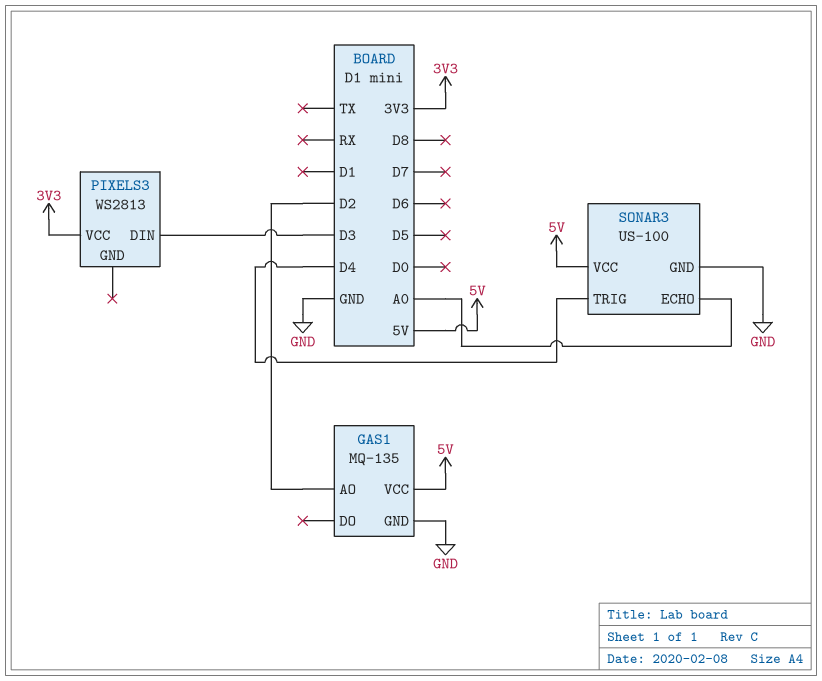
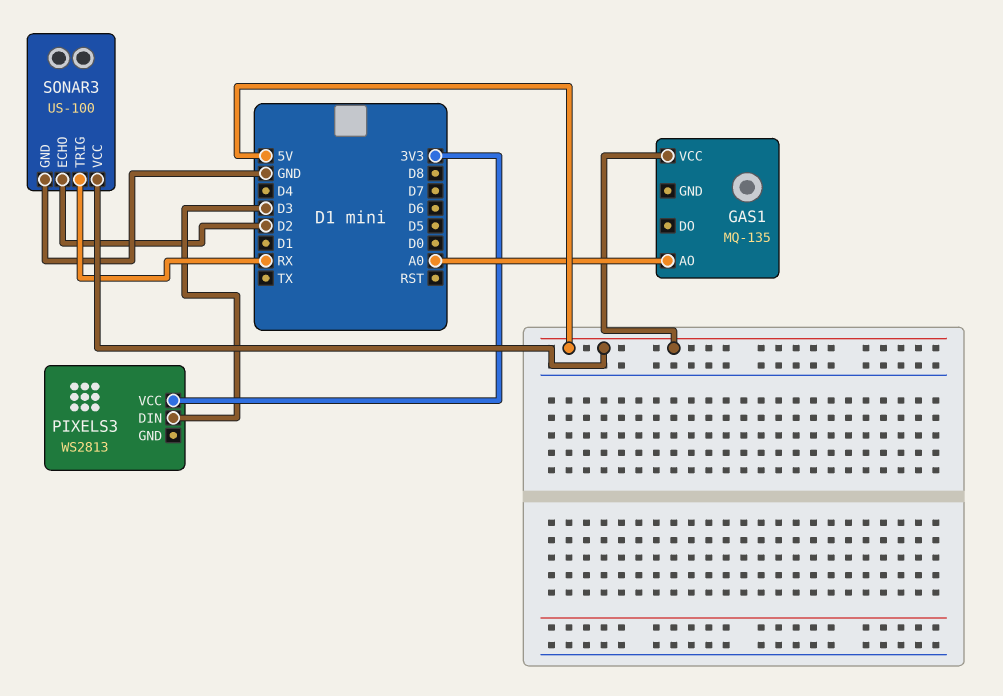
GAS1 pin AO: D2 -> A0
GAS1 pin GND: GND -> none
SONAR3 pin ECHO: A0 -> D2
SONAR3 pin TRIG: D4 -> RX

